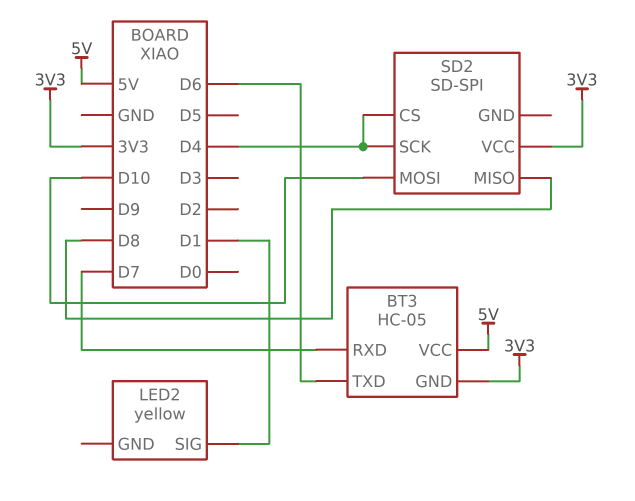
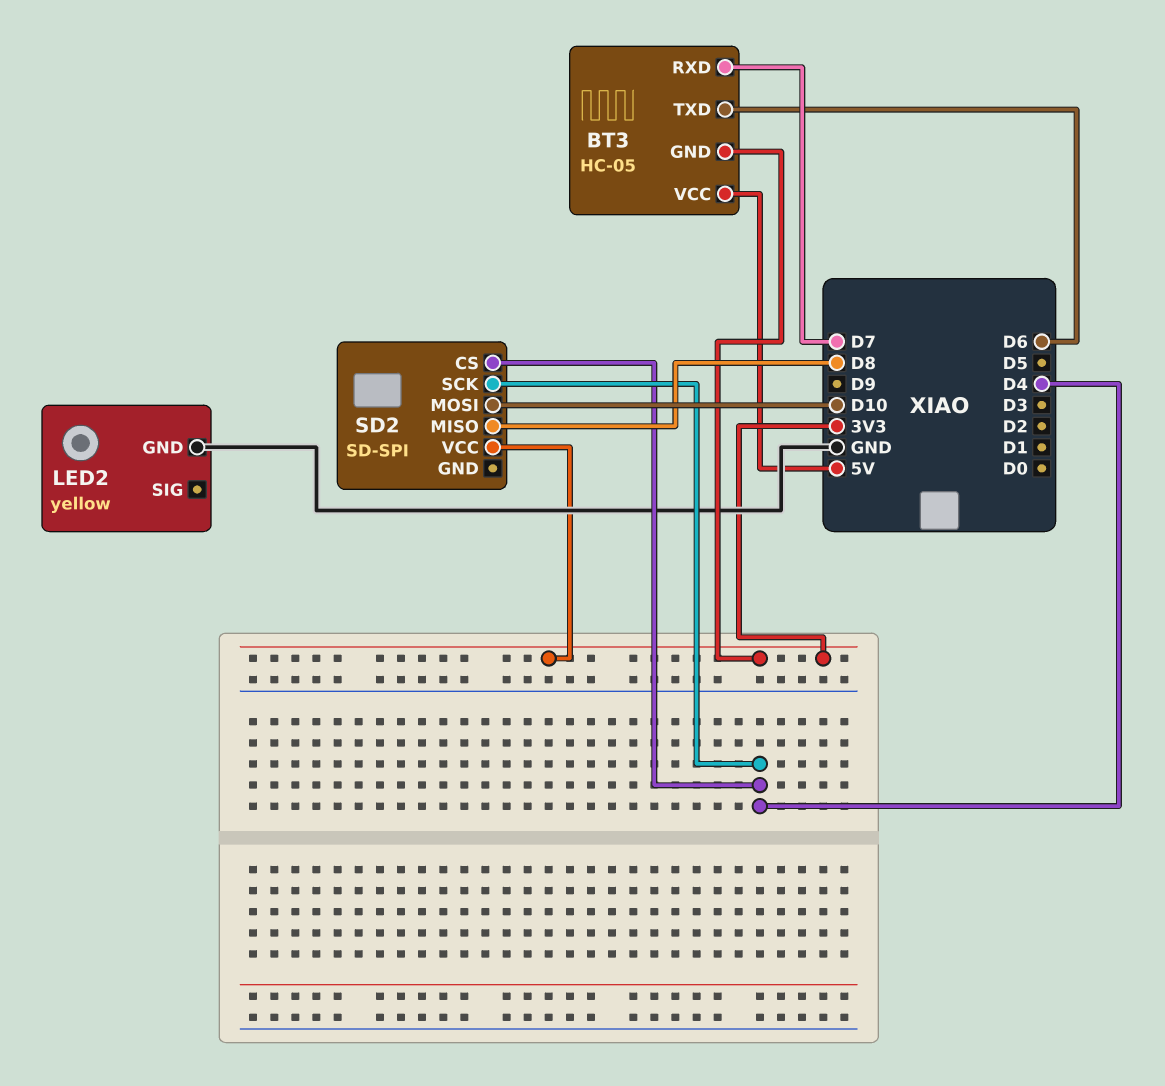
LED2 pin GND: none -> GND
LED2 pin SIG: D1 -> none

